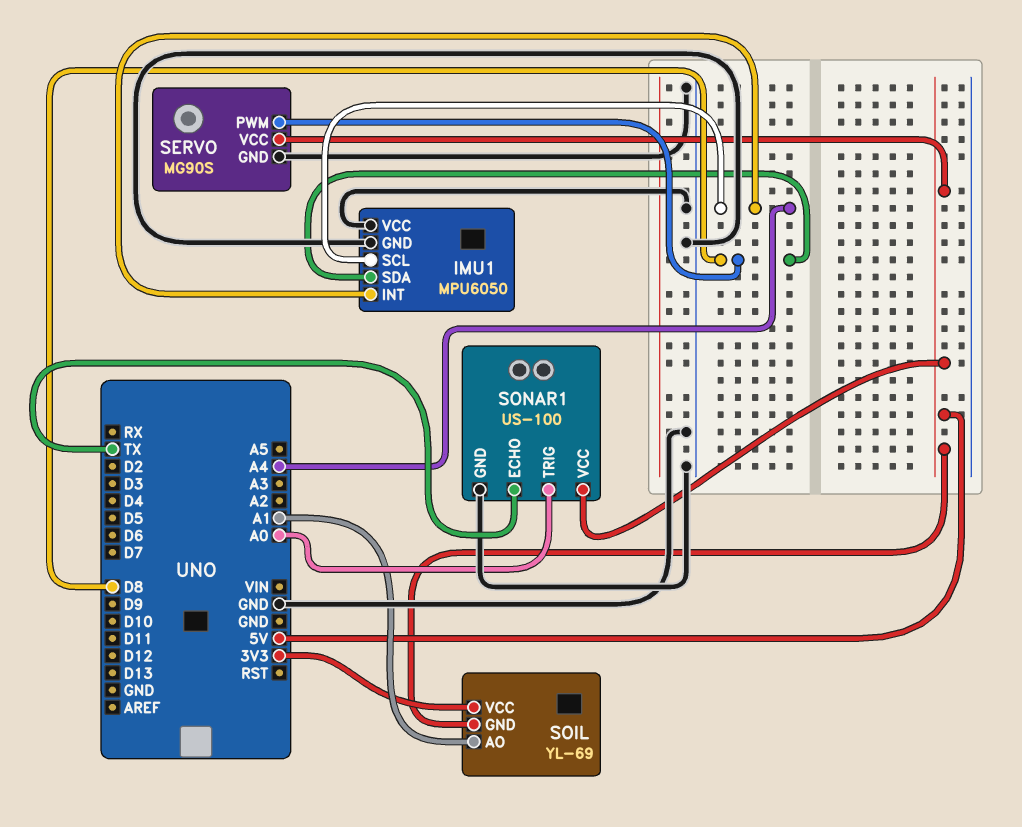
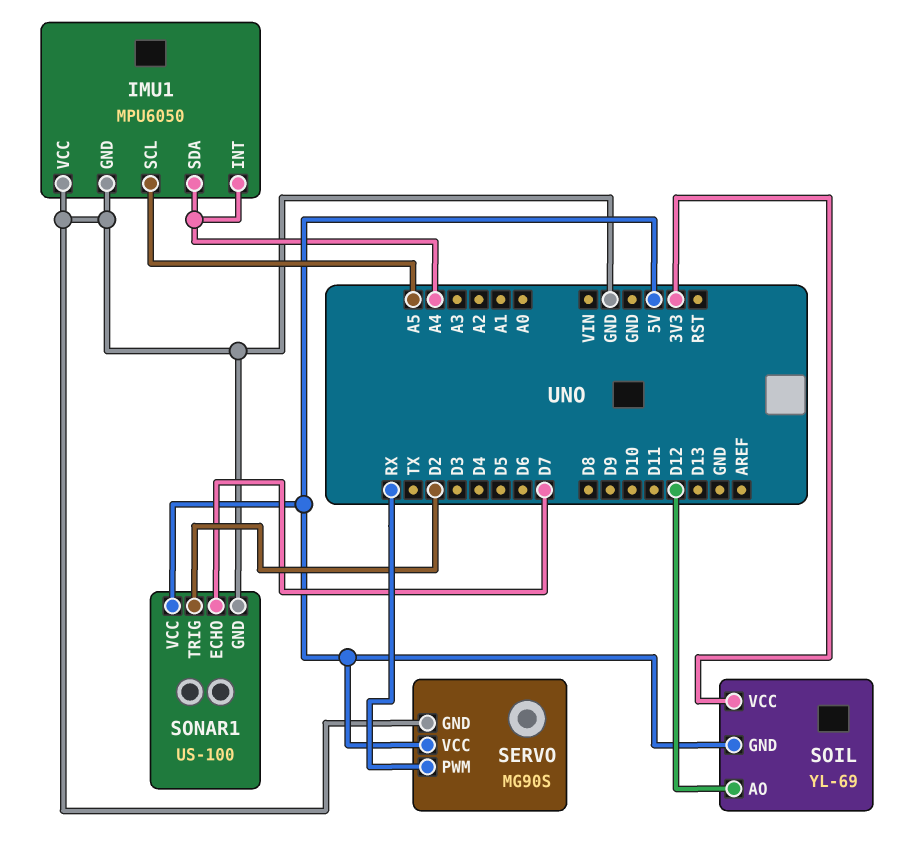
IMU1 pin SCL: A4 -> A5
IMU1 pin SDA: D8 -> A4
SERVO pin PWM: D8 -> RX
SOIL pin AO: A1 -> D12
SONAR1 pin ECHO: TX -> D7
SONAR1 pin TRIG: A0 -> D2

